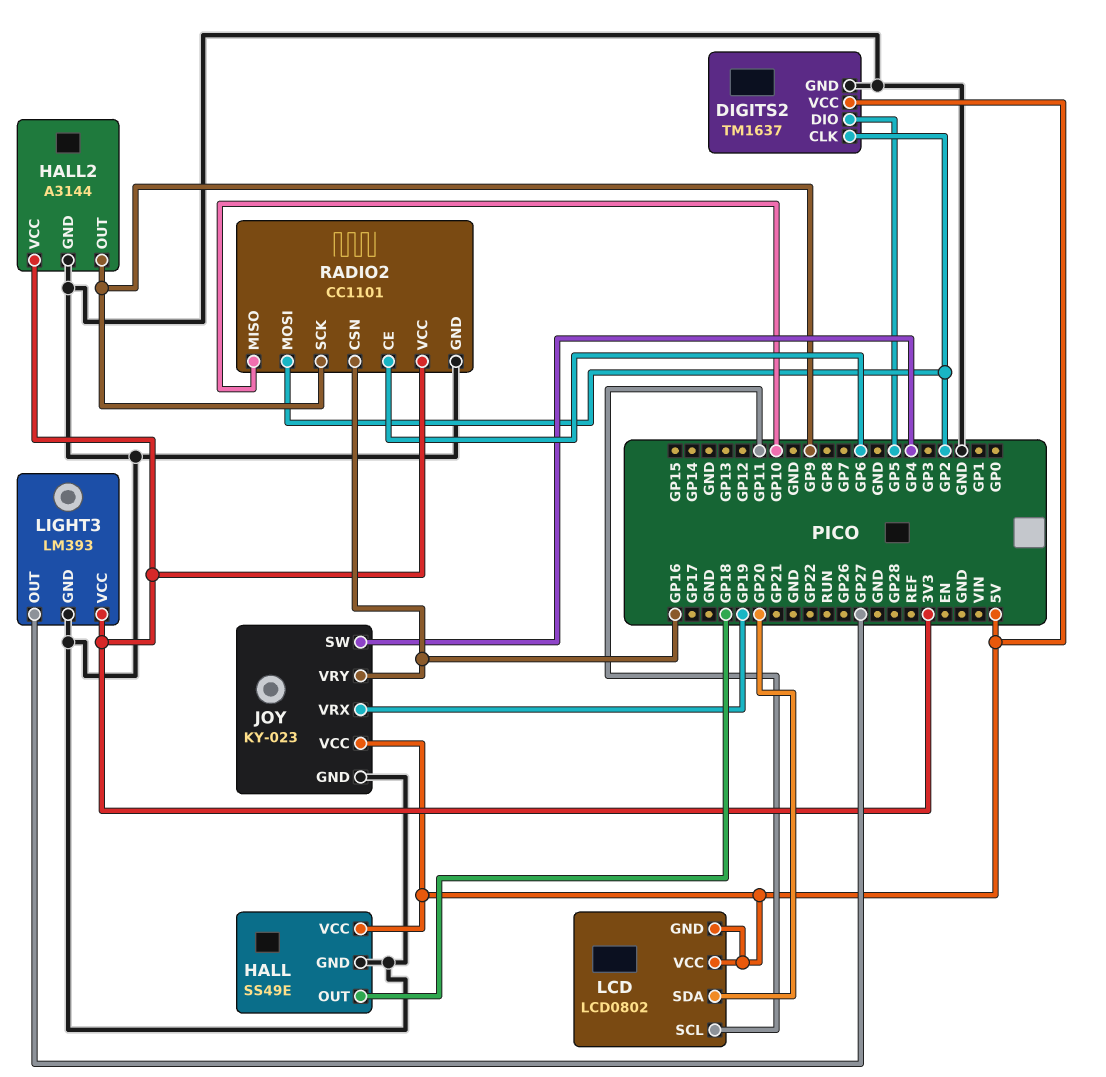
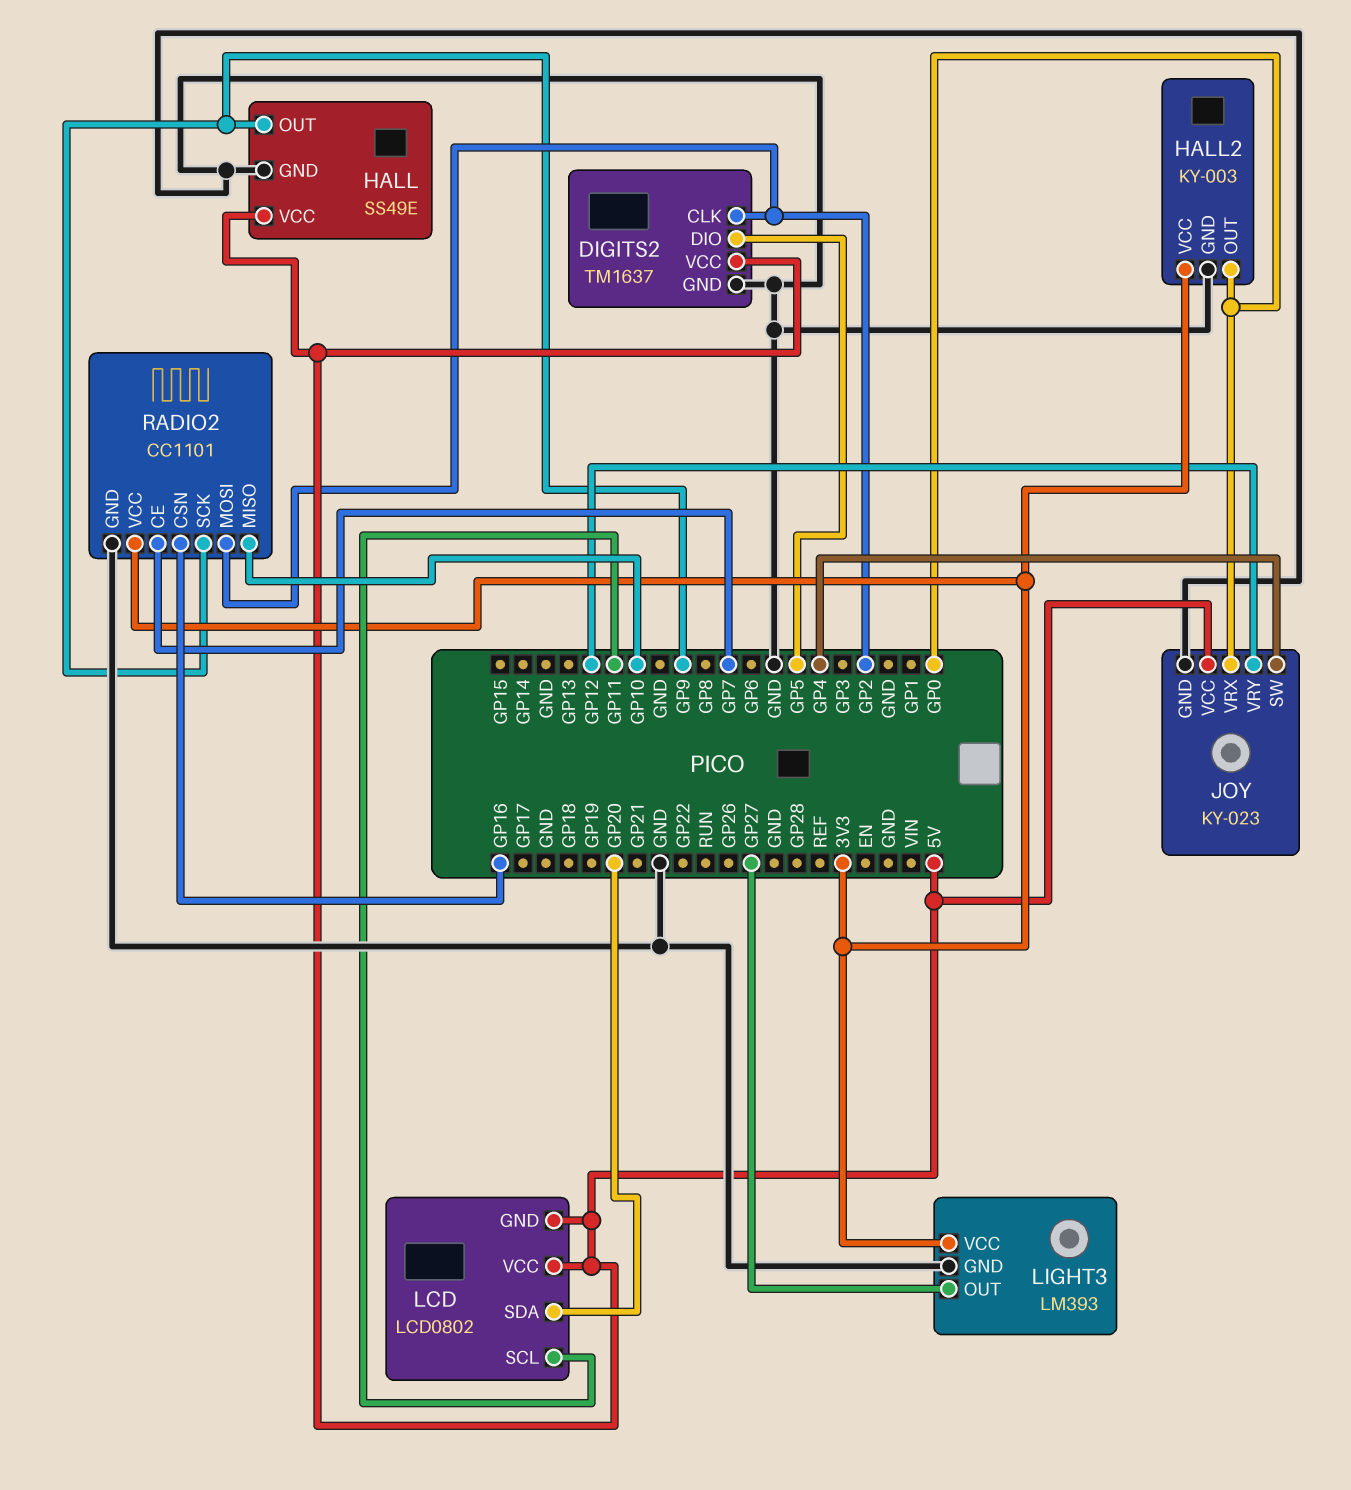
HALL pin OUT: GP18 -> GP9
HALL2: A3144 -> KY-003
HALL2 pin OUT: GP9 -> GP0
JOY pin VRX: GP19 -> GP0
JOY pin VRY: GP16 -> GP12
RADIO2 pin CE: GP6 -> GP7

